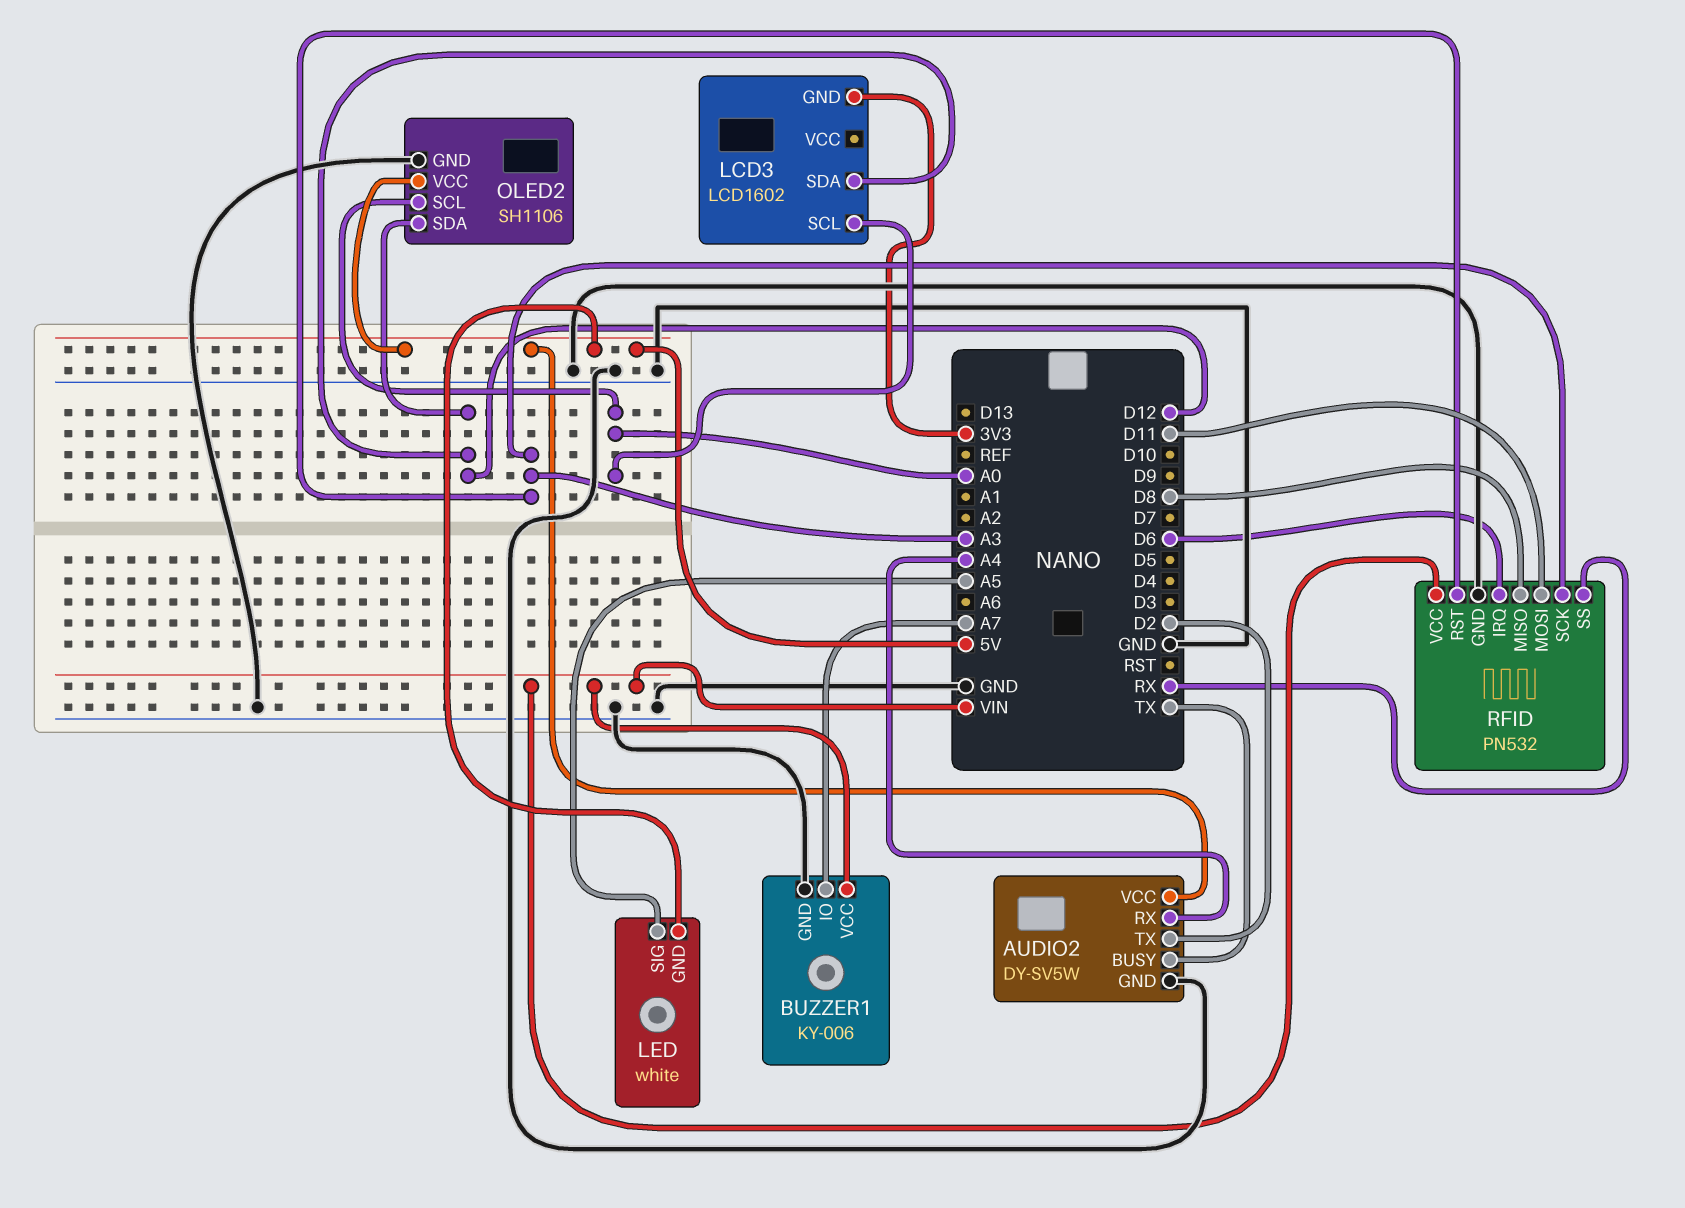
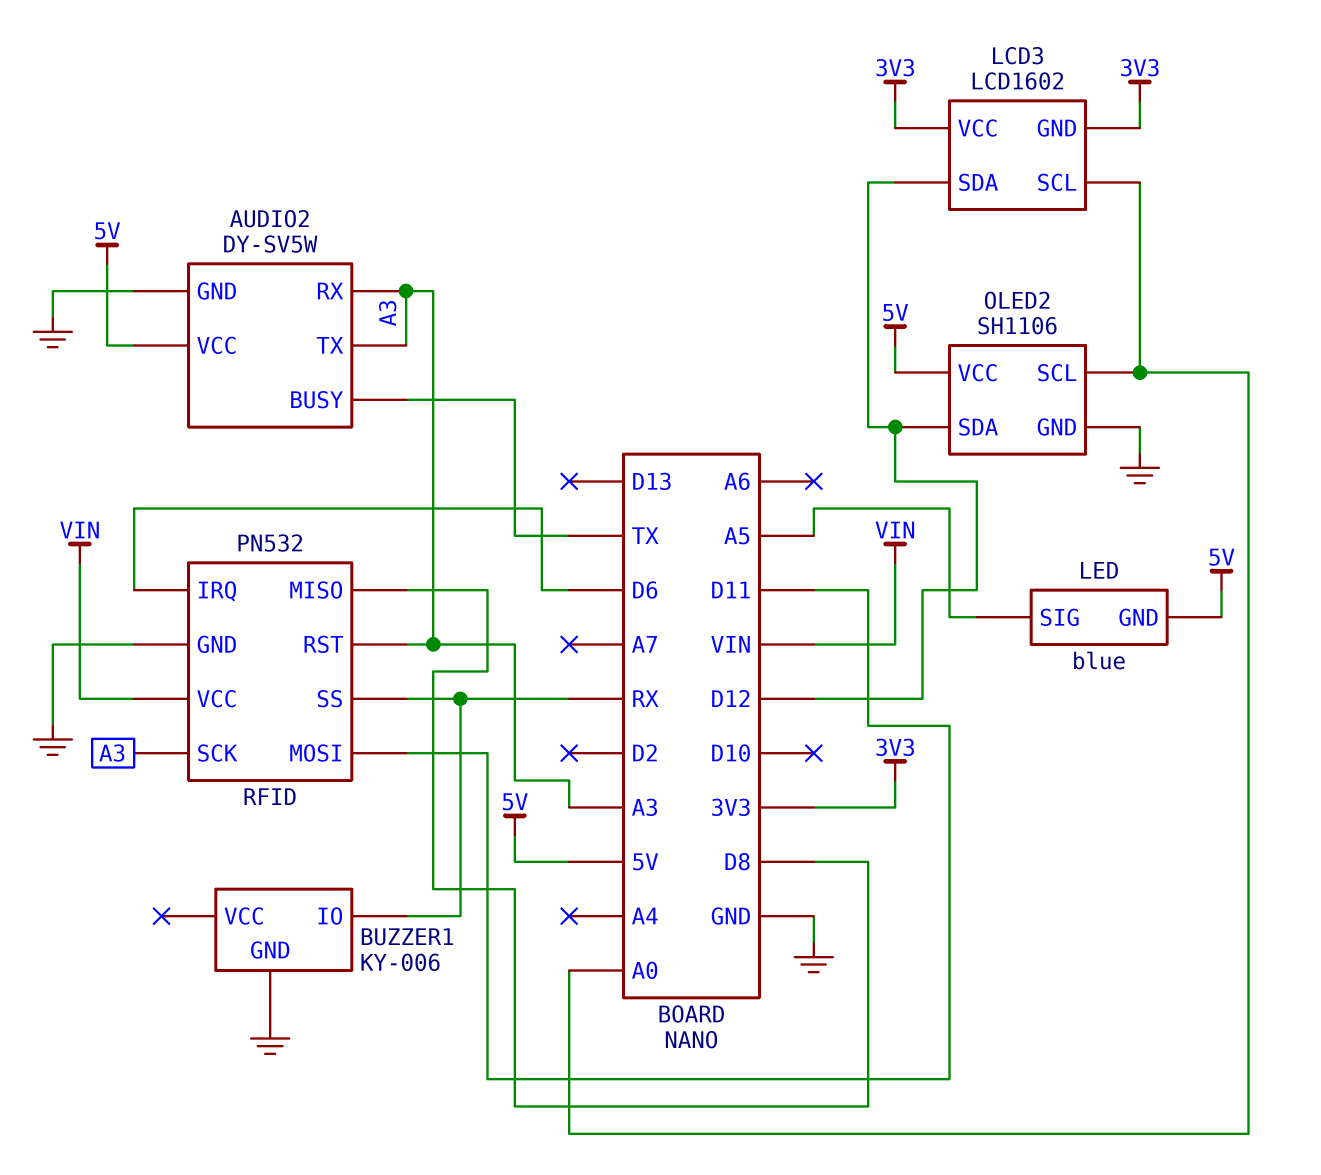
AUDIO2 pin RX: A4 -> A3
AUDIO2 pin TX: D2 -> A3
BUZZER1 pin IO: A7 -> RX
BUZZER1 pin VCC: VIN -> none
LCD3 pin VCC: none -> 3V3
LED: white -> blue

